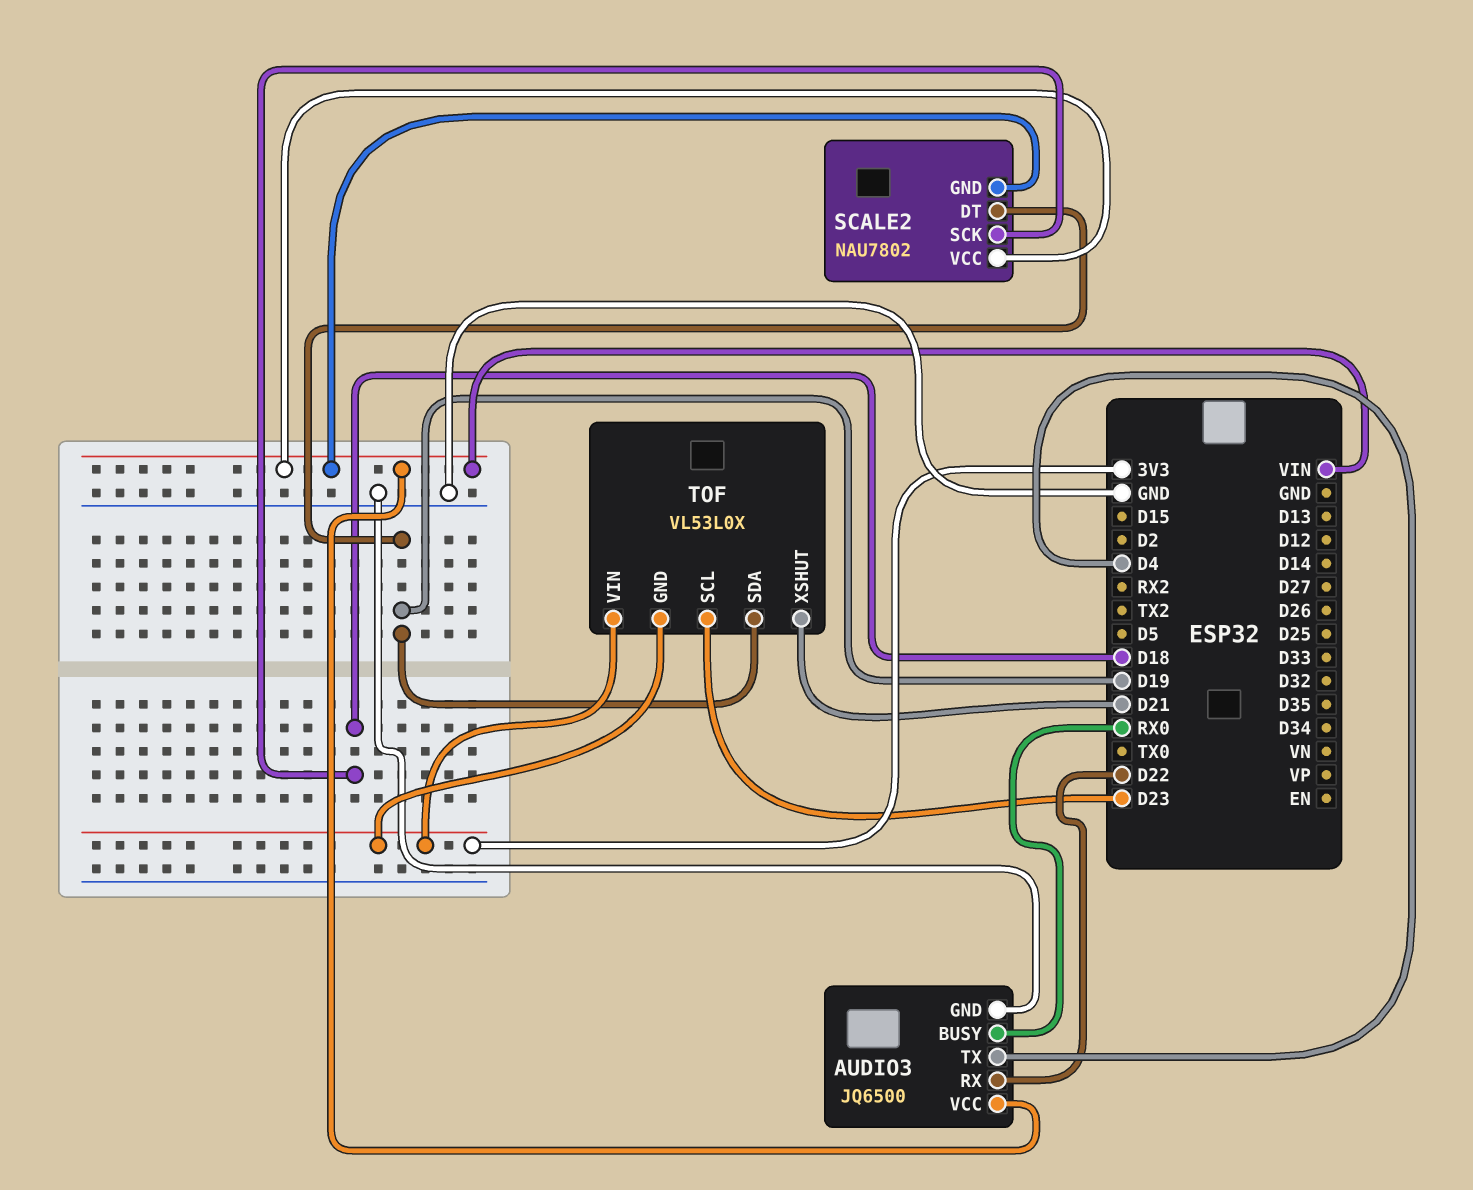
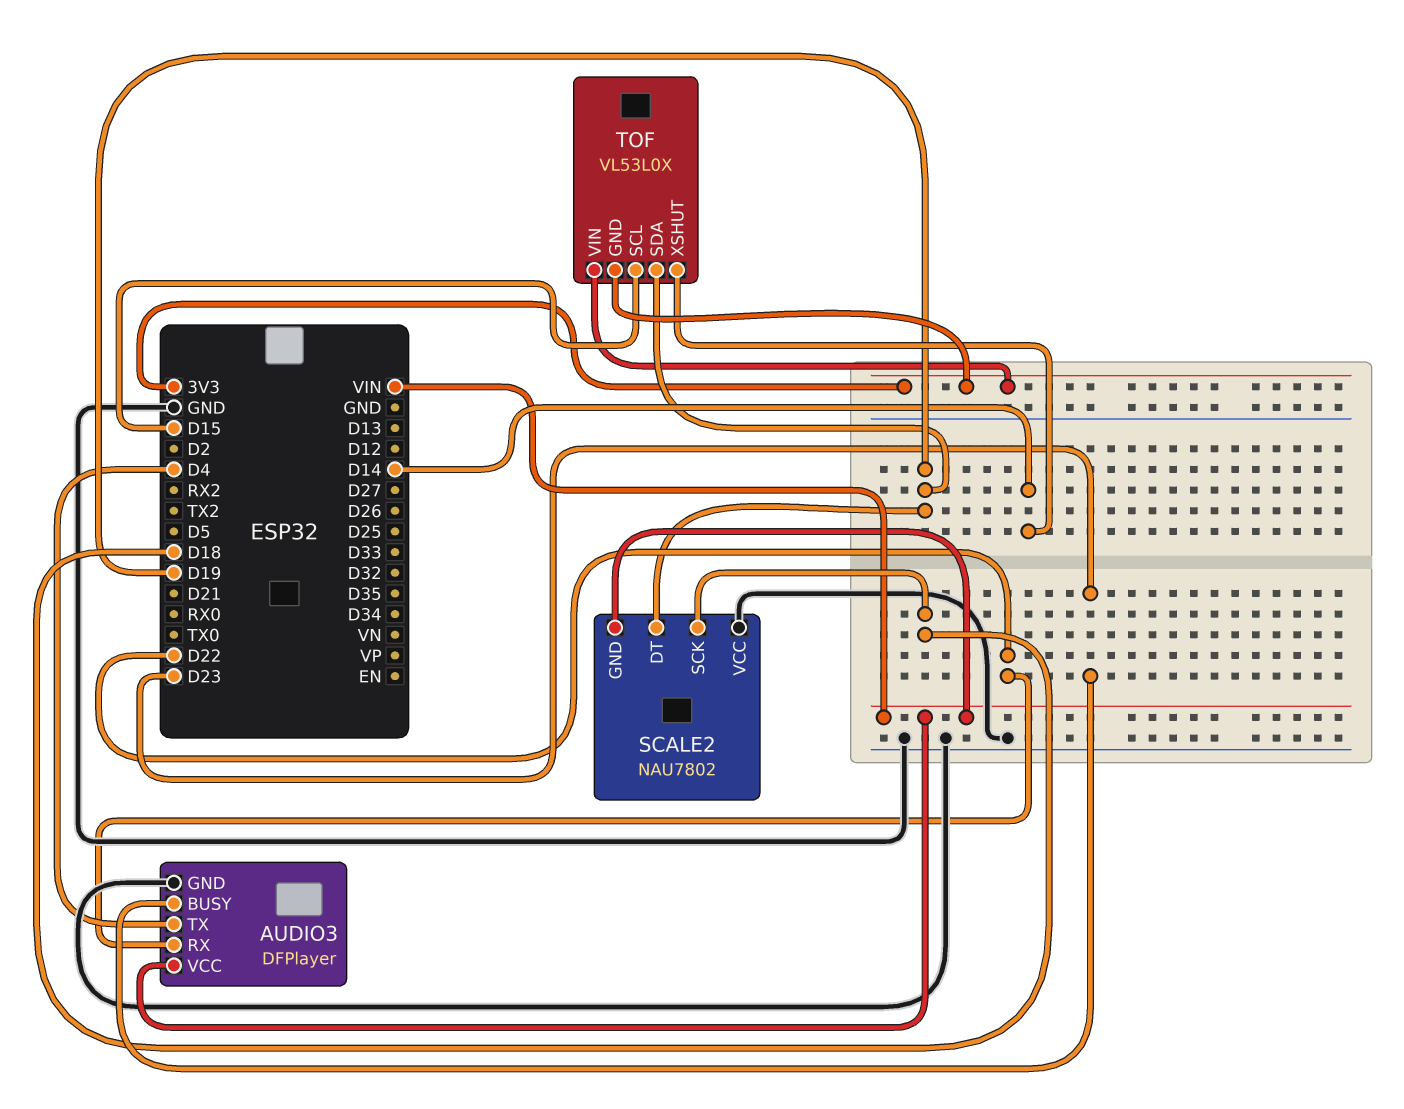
AUDIO3: JQ6500 -> DFPlayer
AUDIO3 pin BUSY: RX0 -> D23
SCALE2 pin VCC: VIN -> GND
TOF pin SCL: D23 -> D15
TOF pin XSHUT: D21 -> D14

